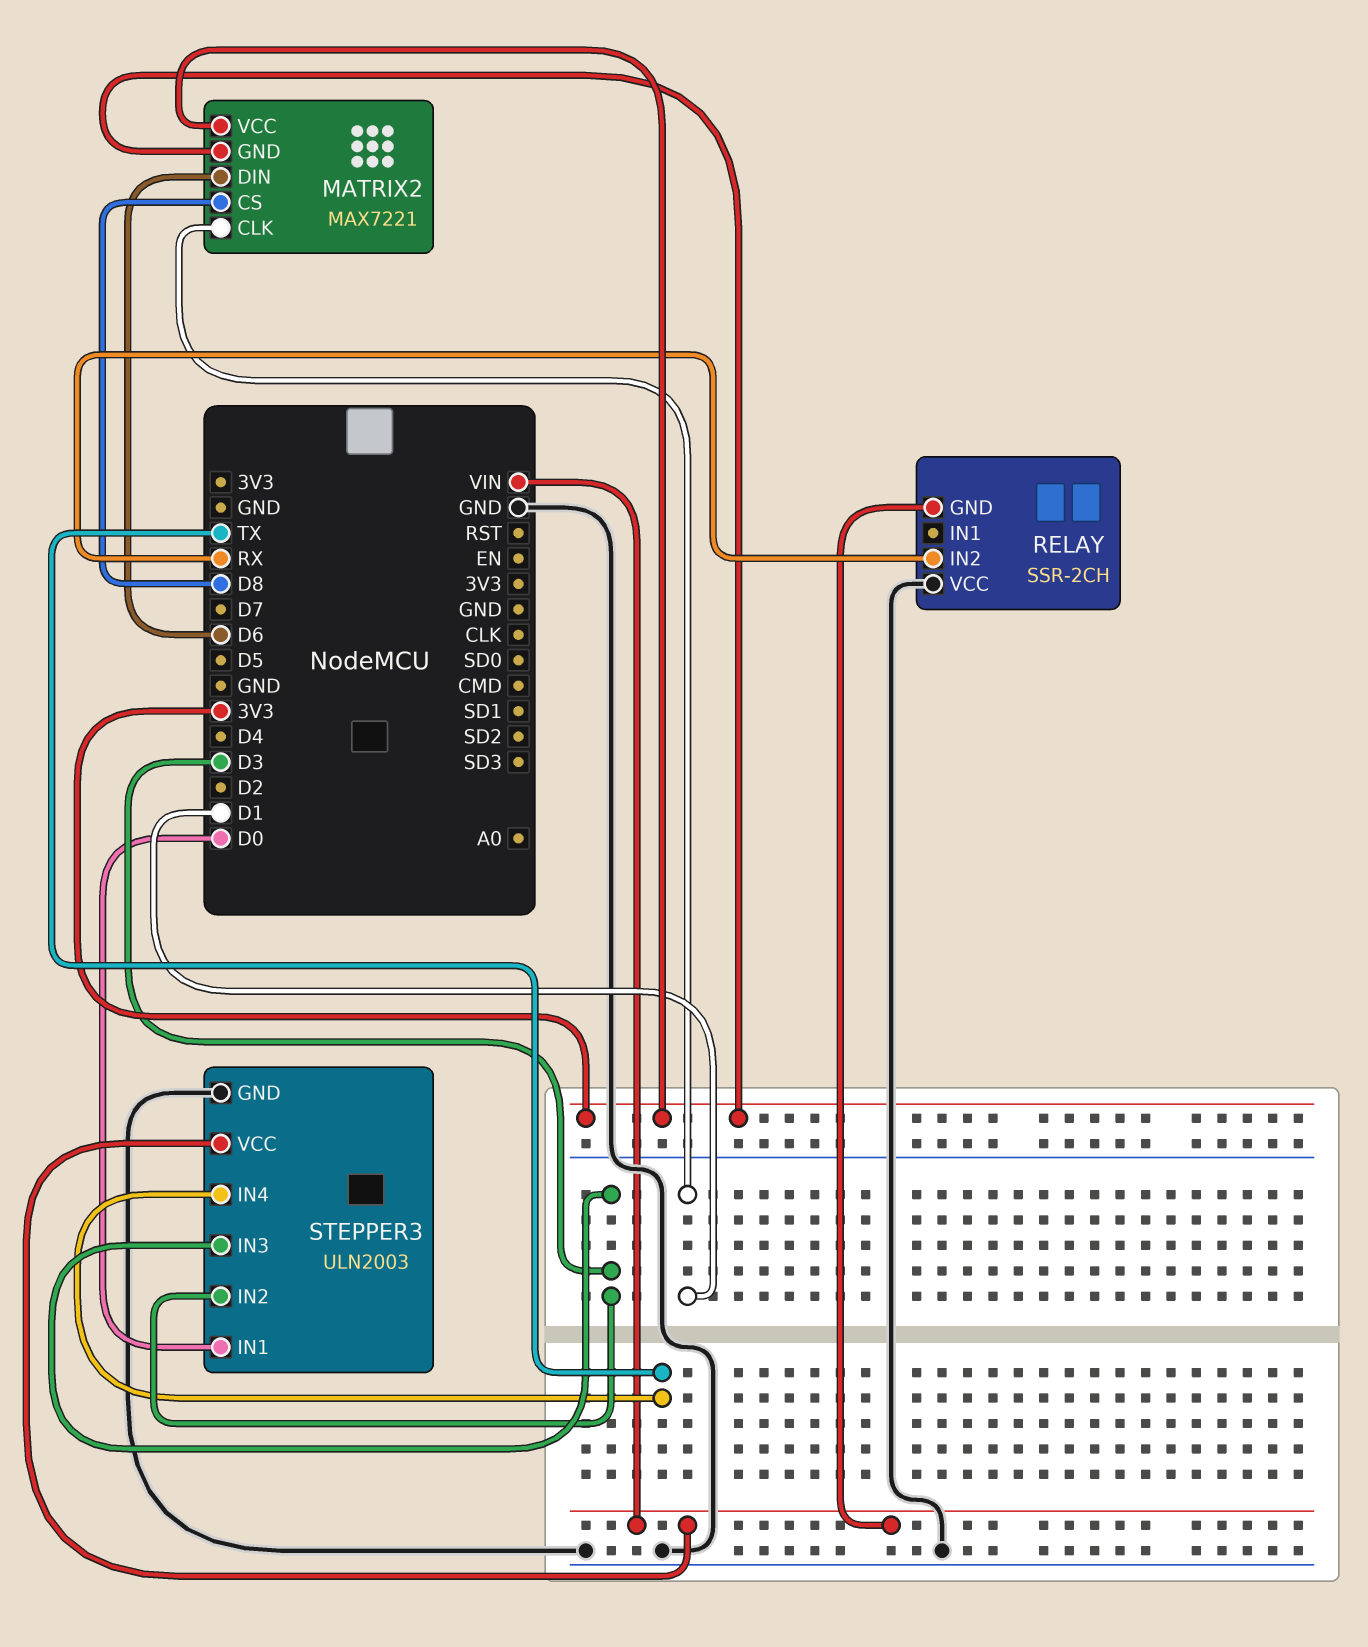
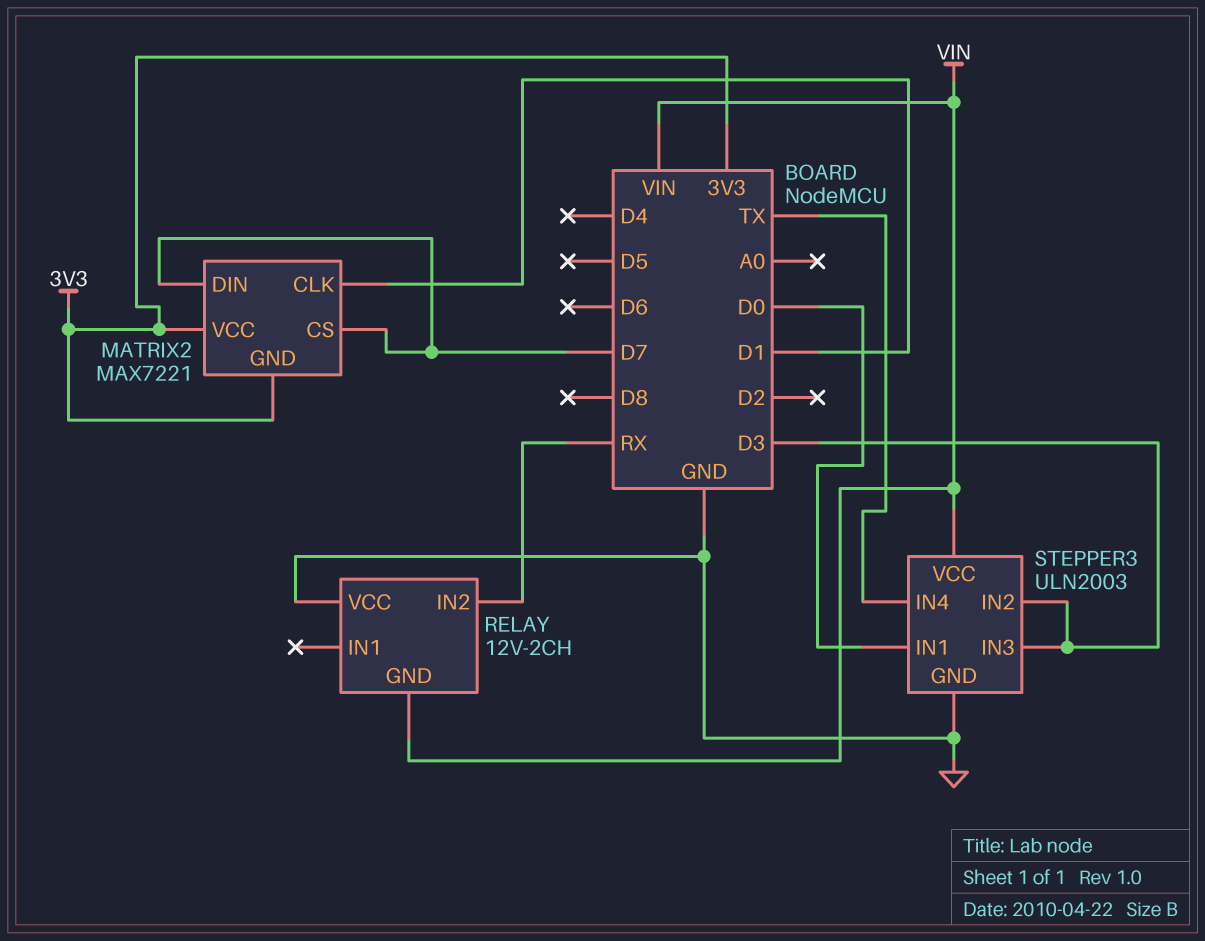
MATRIX2 pin CS: D8 -> D7
MATRIX2 pin DIN: D6 -> D7
RELAY: SSR-2CH -> 12V-2CH

